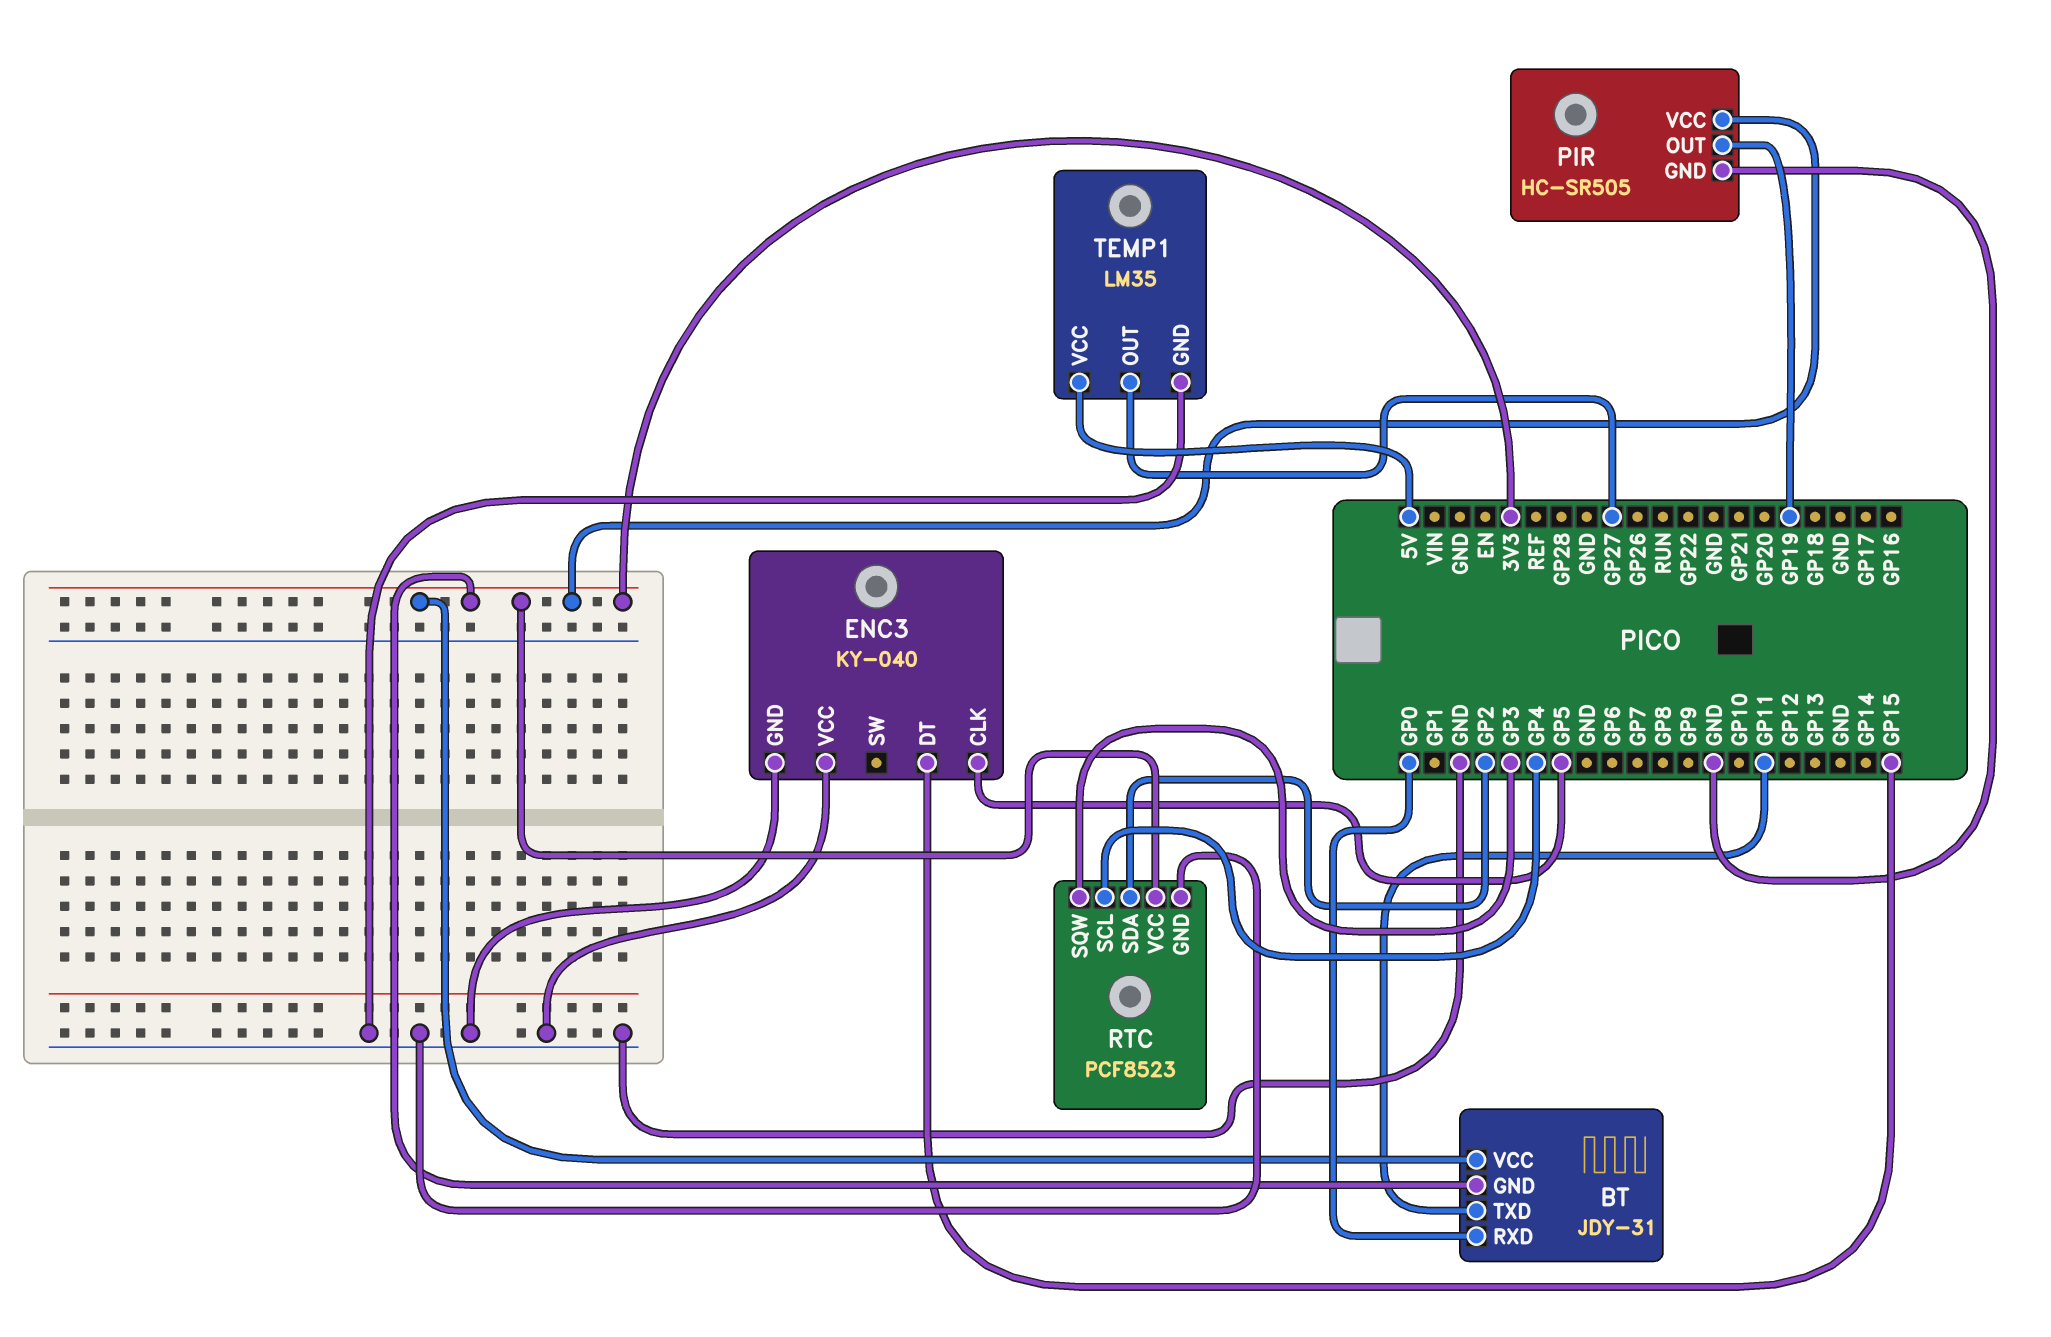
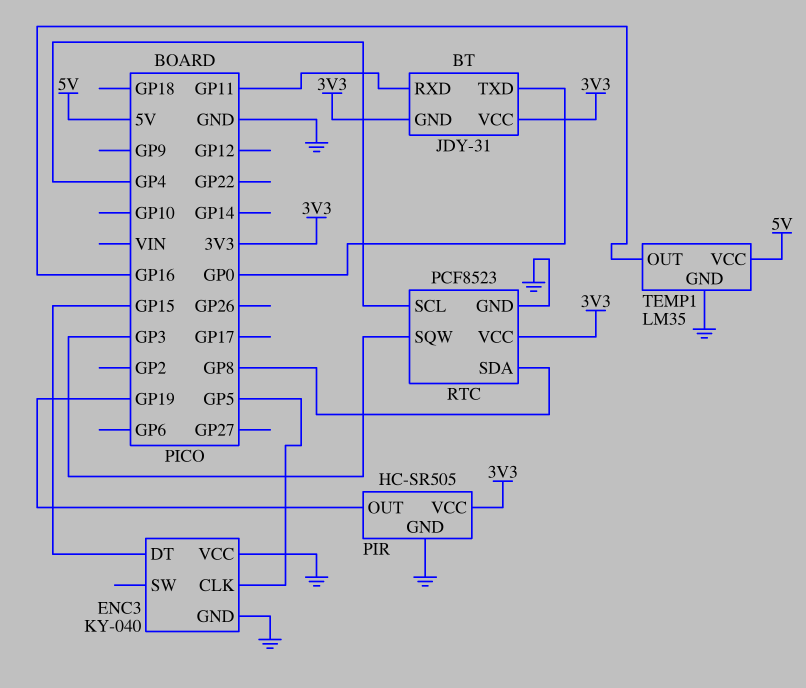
BT pin RXD: GP0 -> GP11
BT pin TXD: GP11 -> GP0
RTC pin SDA: GP2 -> GP8
TEMP1 pin OUT: GP27 -> GP16

